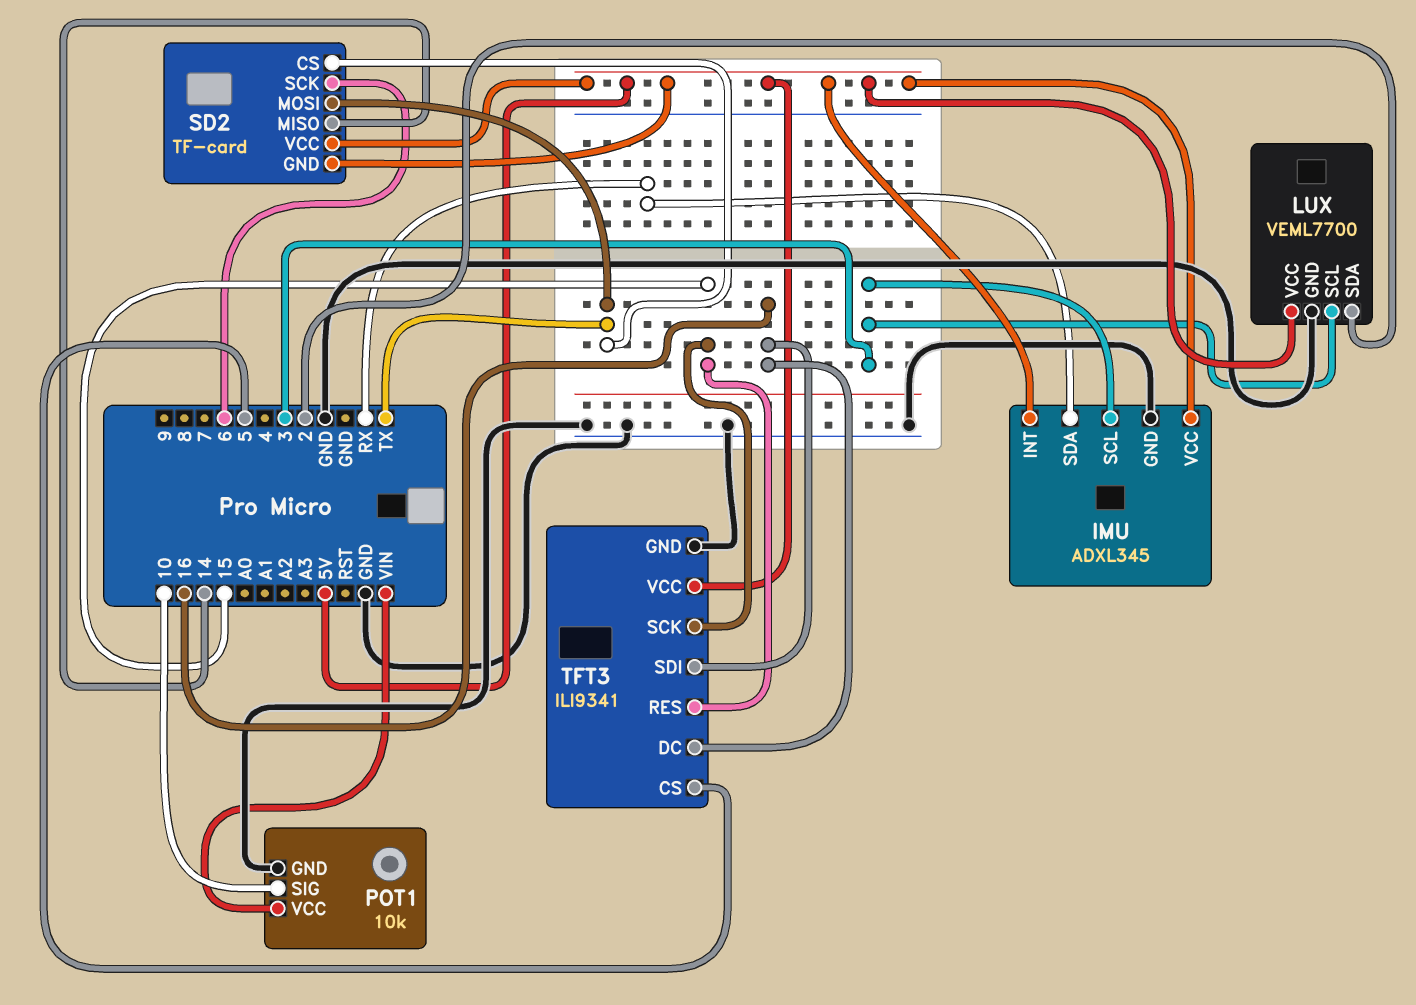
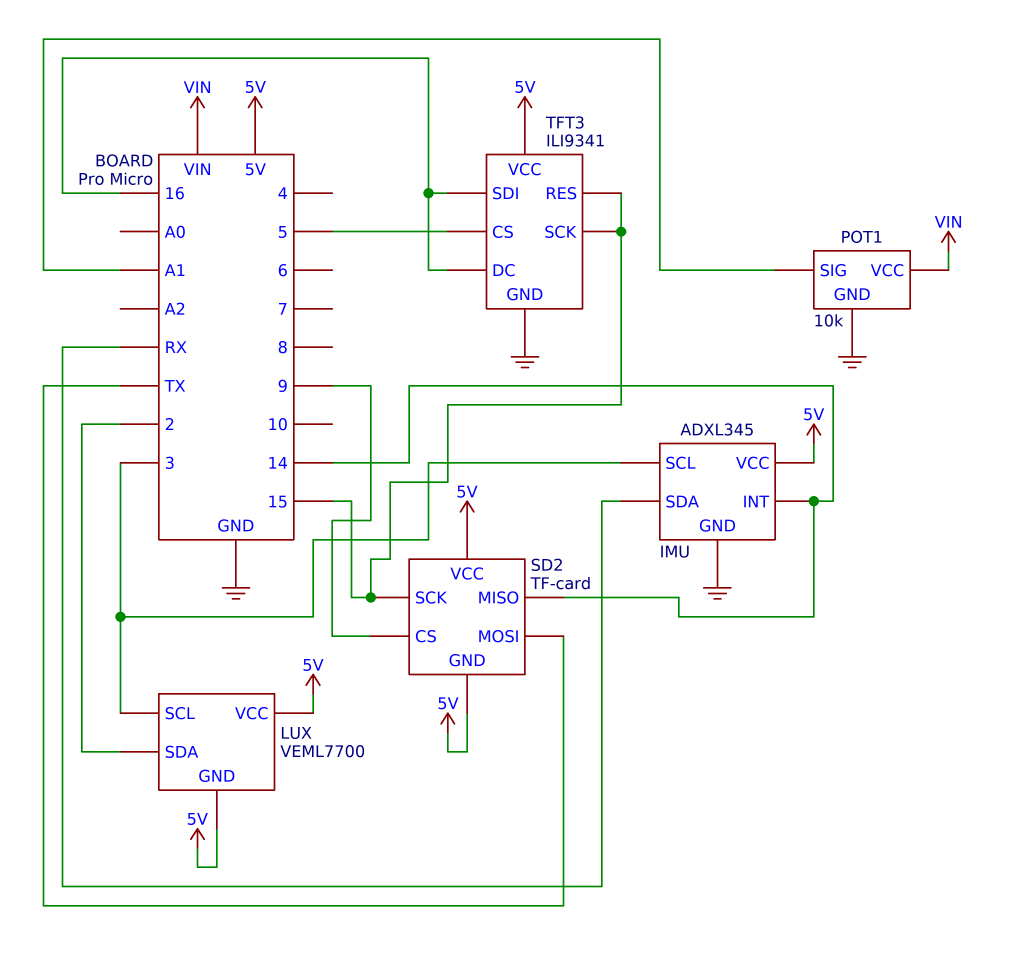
IMU pin INT: 5V -> 14
LUX pin GND: GND -> 5V
POT1 pin SIG: 10 -> A1
SD2 pin CS: TX -> 9
SD2 pin SCK: 6 -> 15

